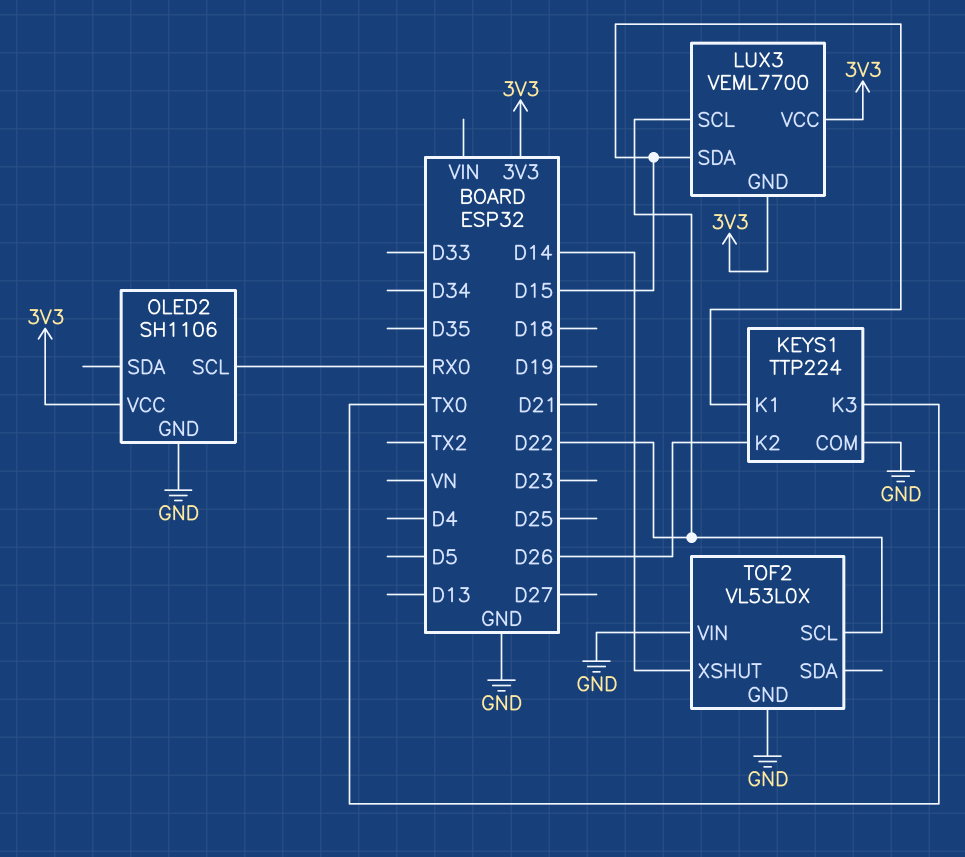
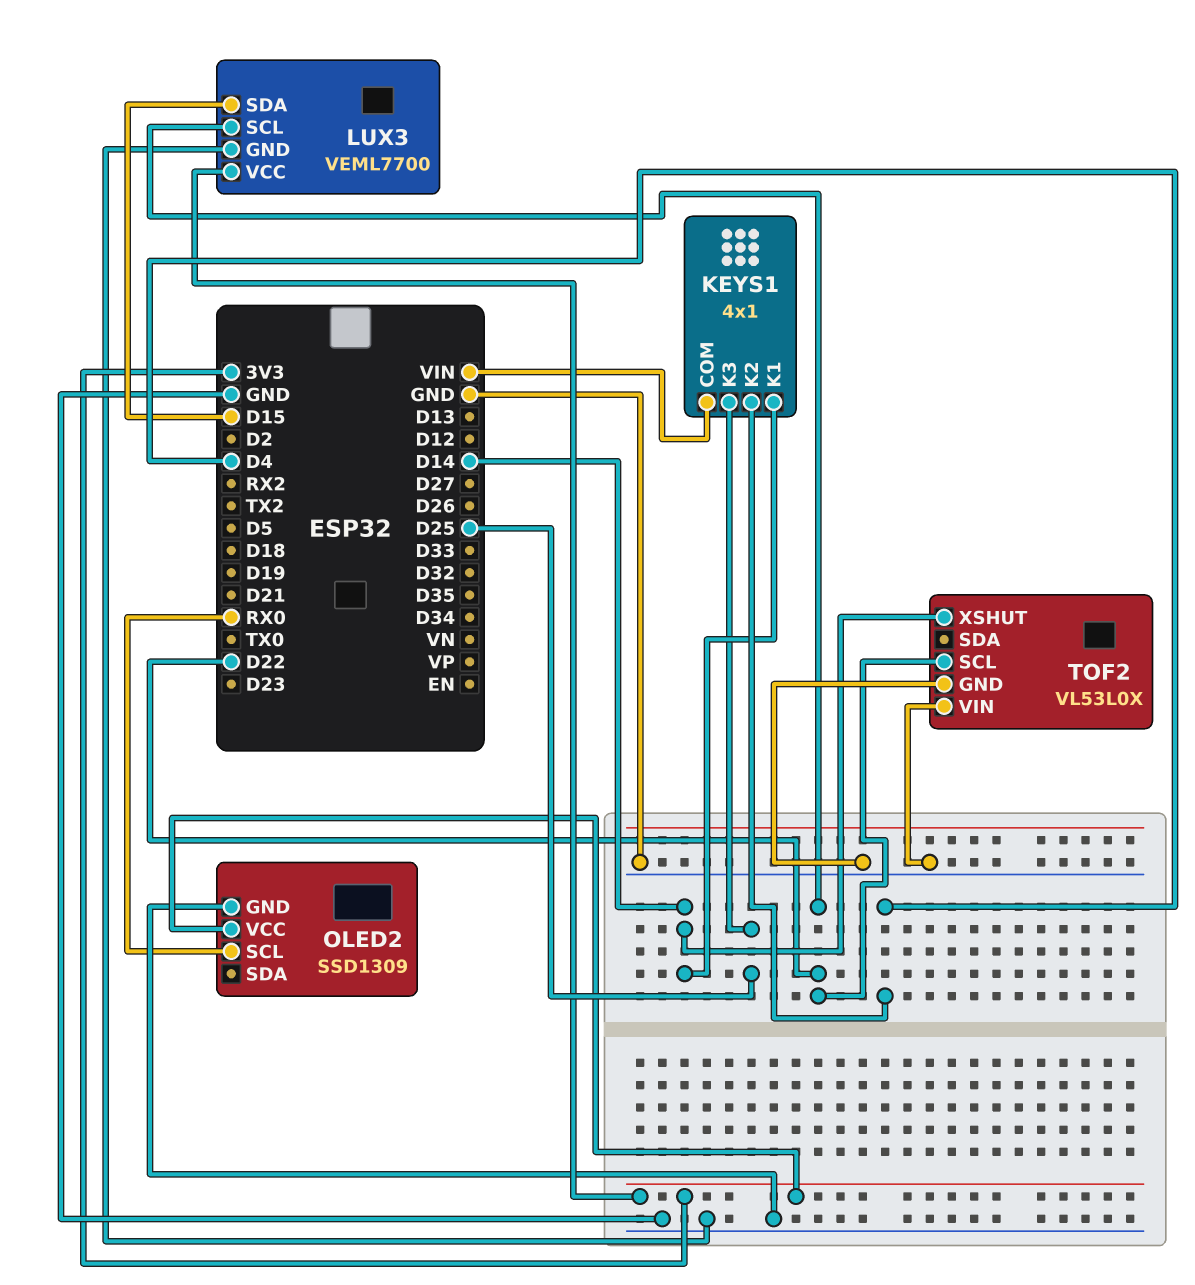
KEYS1: TTP224 -> 4x1
KEYS1 pin COM: GND -> VIN
KEYS1 pin K1: D15 -> D14
KEYS1 pin K2: D26 -> D4
KEYS1 pin K3: TX0 -> D25
LUX3 pin GND: 3V3 -> GND
OLED2: SH1106 -> SSD1309

